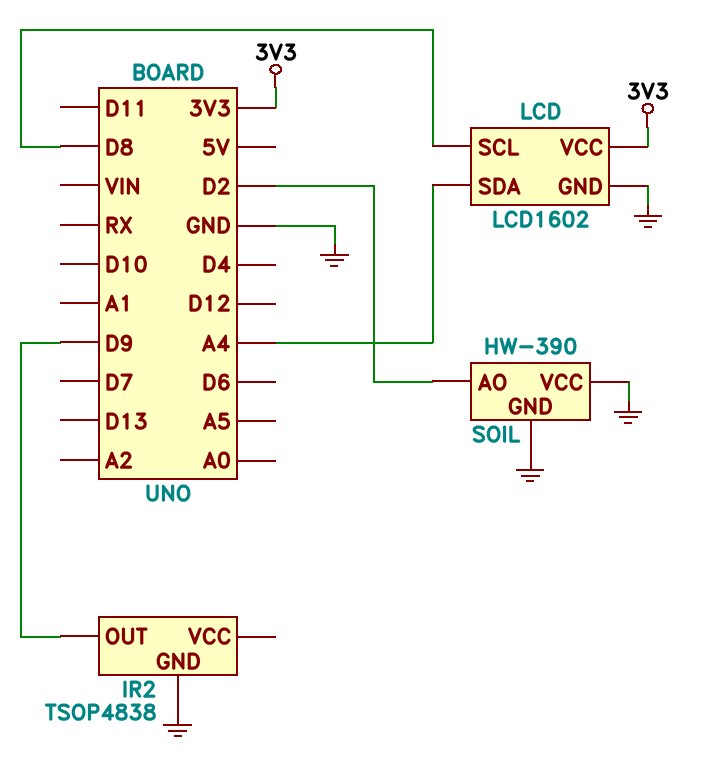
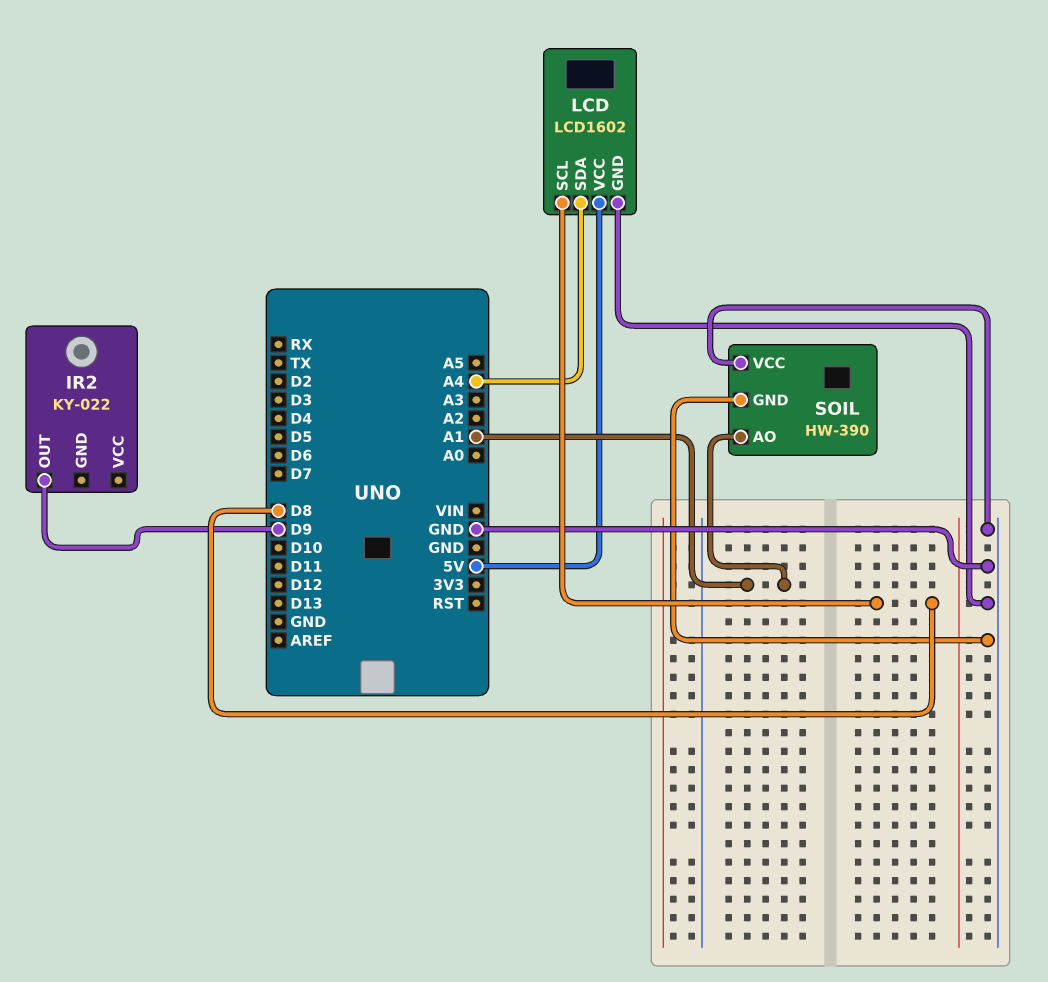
IR2: TSOP4838 -> KY-022
IR2 pin GND: GND -> none
LCD pin VCC: 3V3 -> 5V
SOIL pin AO: D2 -> A1

